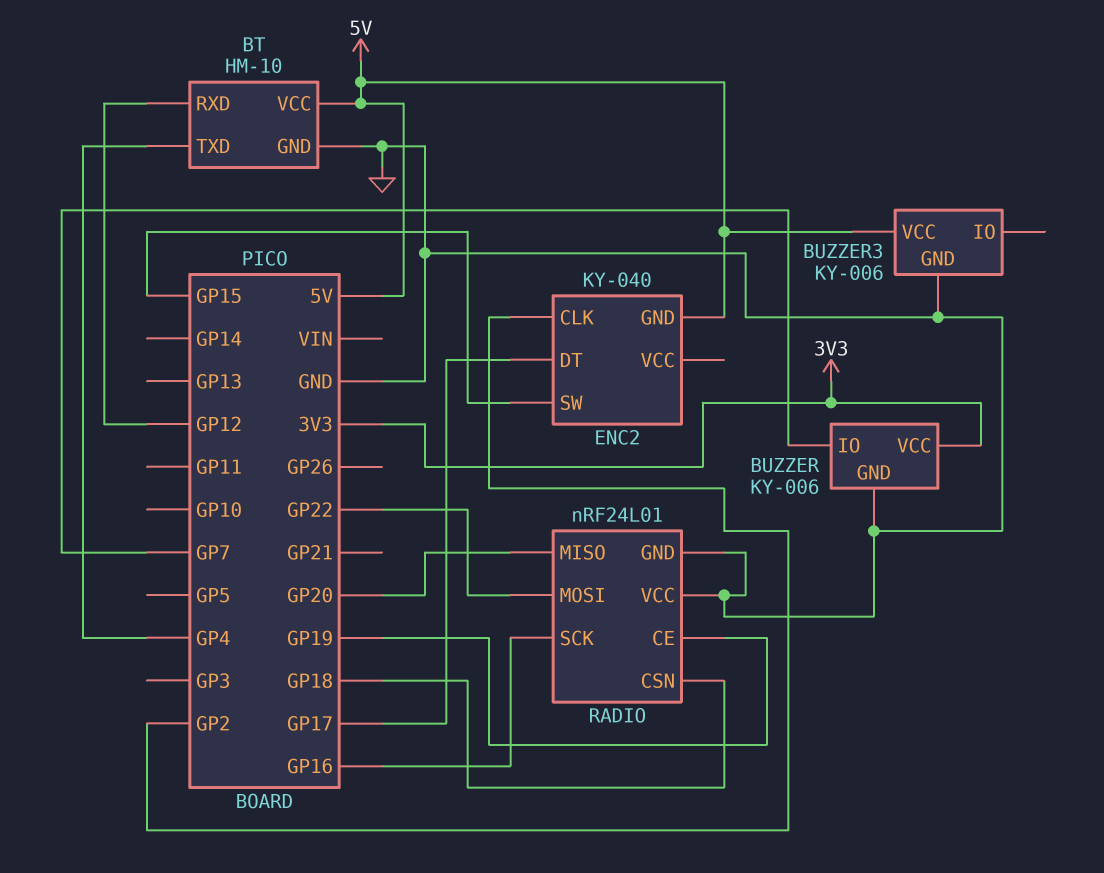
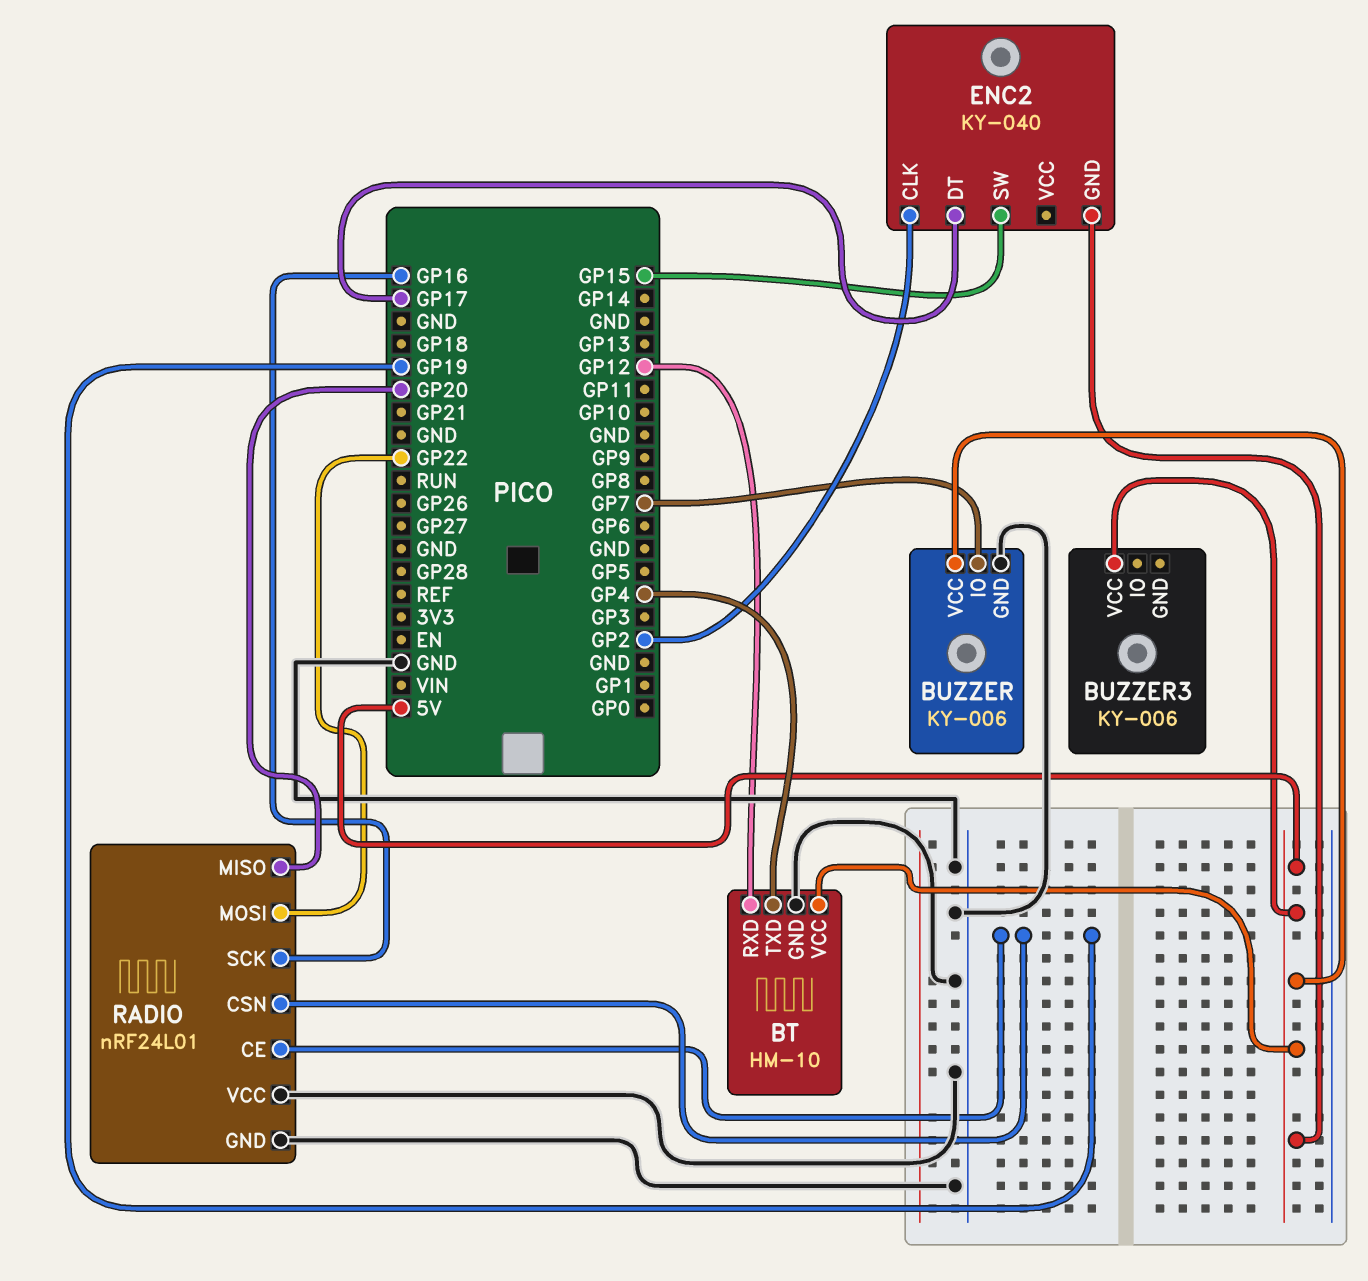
BUZZER pin VCC: 3V3 -> 5V
BUZZER3 pin GND: GND -> none
RADIO pin CSN: GP18 -> GP19

